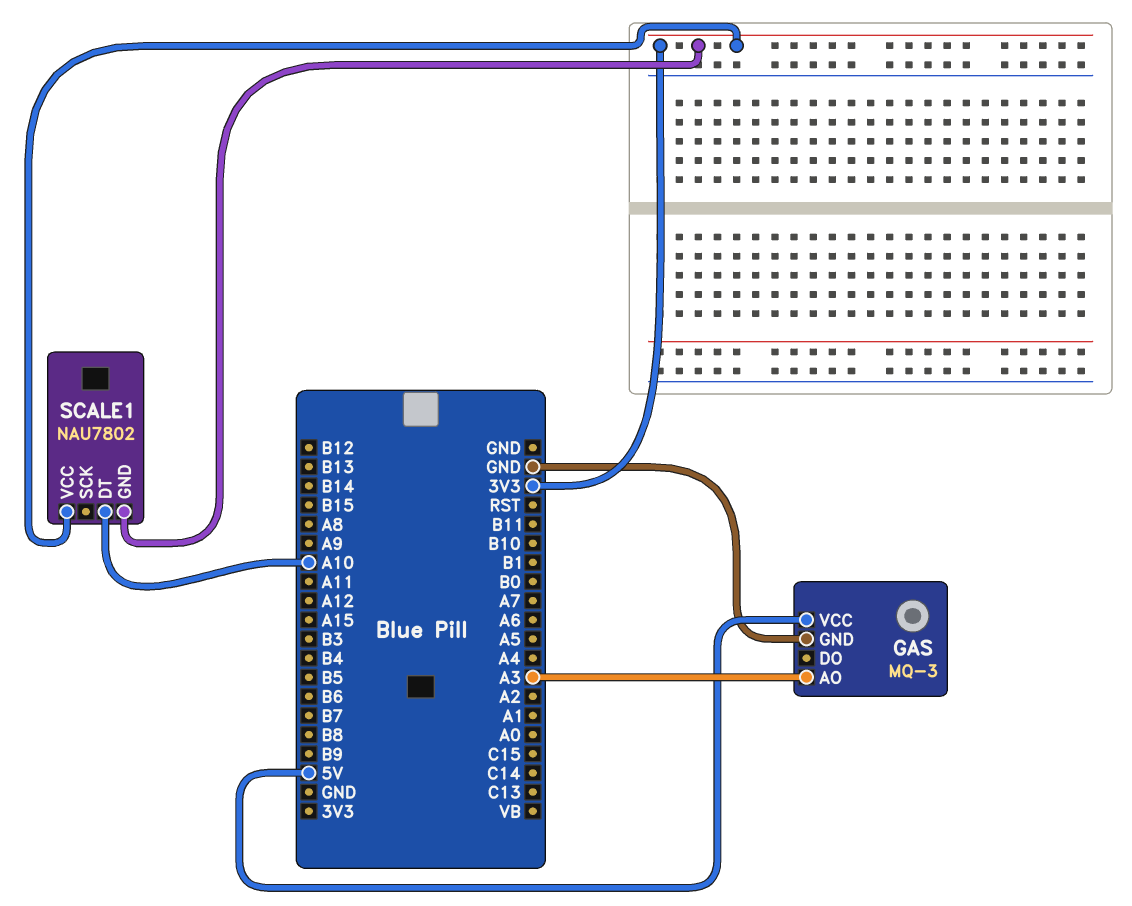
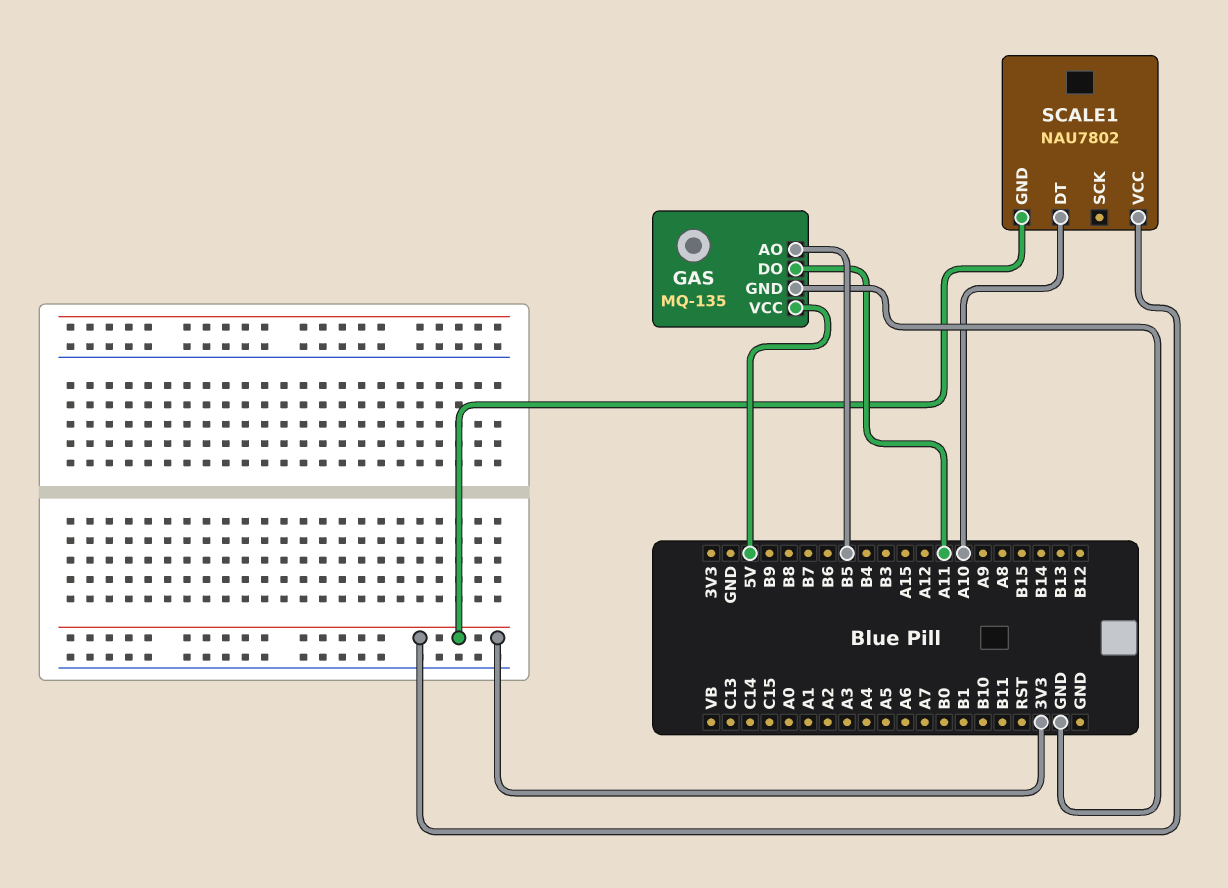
GAS: MQ-3 -> MQ-135
GAS pin AO: A3 -> B5
GAS pin DO: none -> A11

